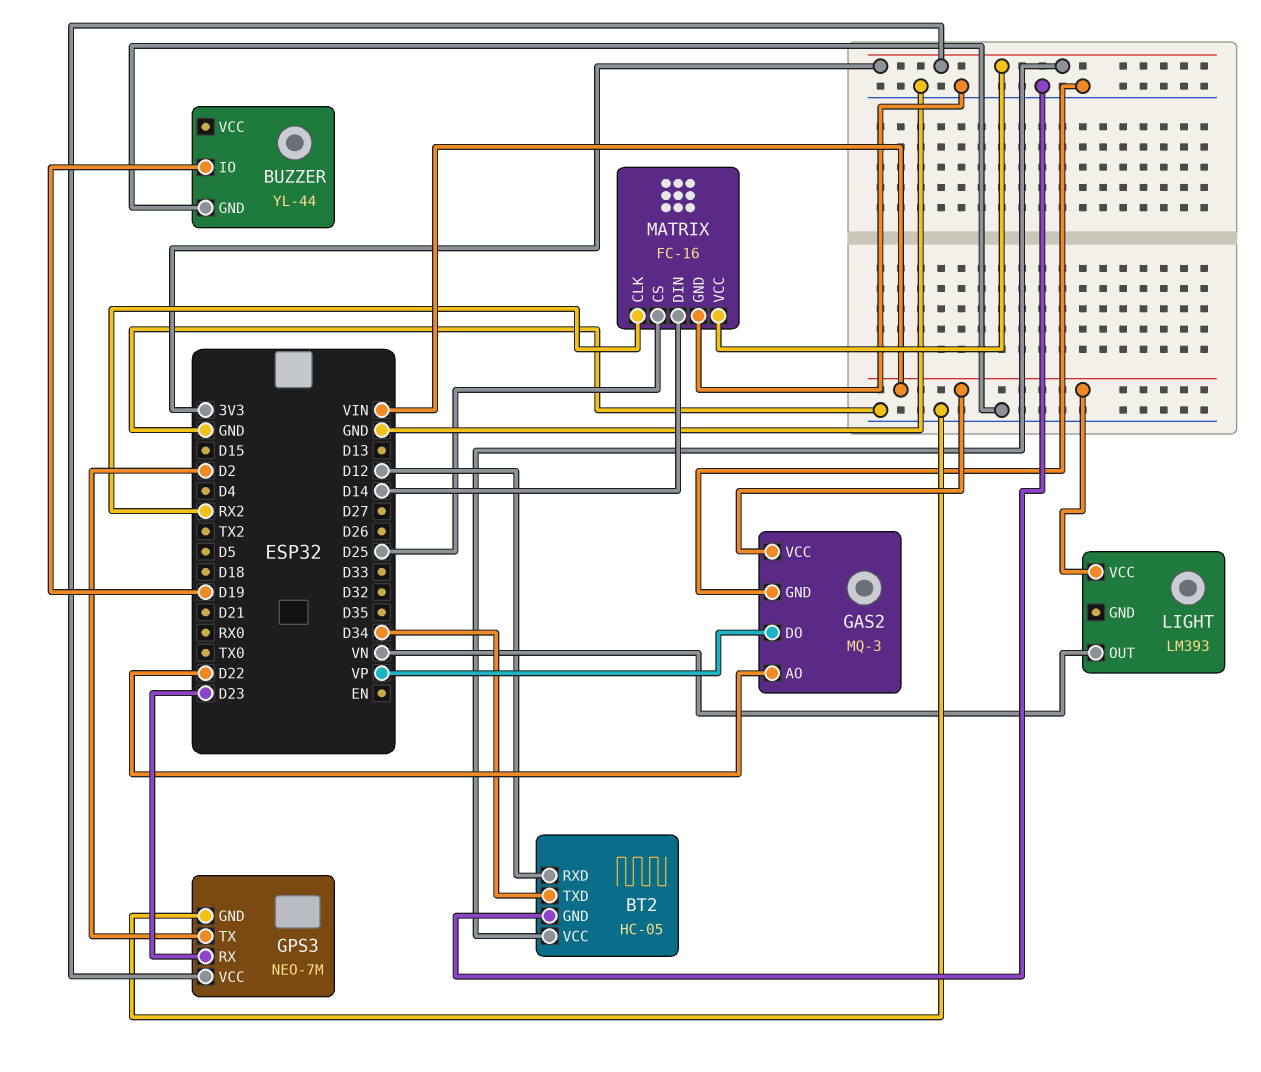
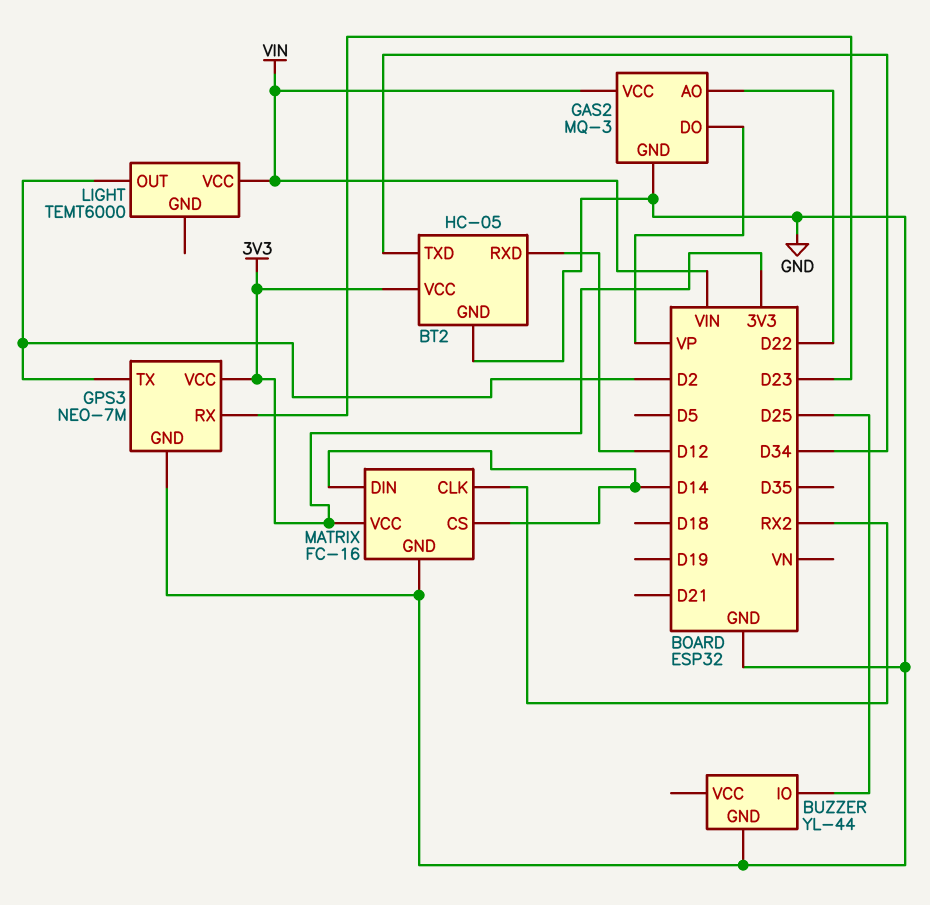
BUZZER pin IO: D19 -> D25
LIGHT: LM393 -> TEMT6000
LIGHT pin OUT: VN -> D2
MATRIX pin CS: D25 -> D14

